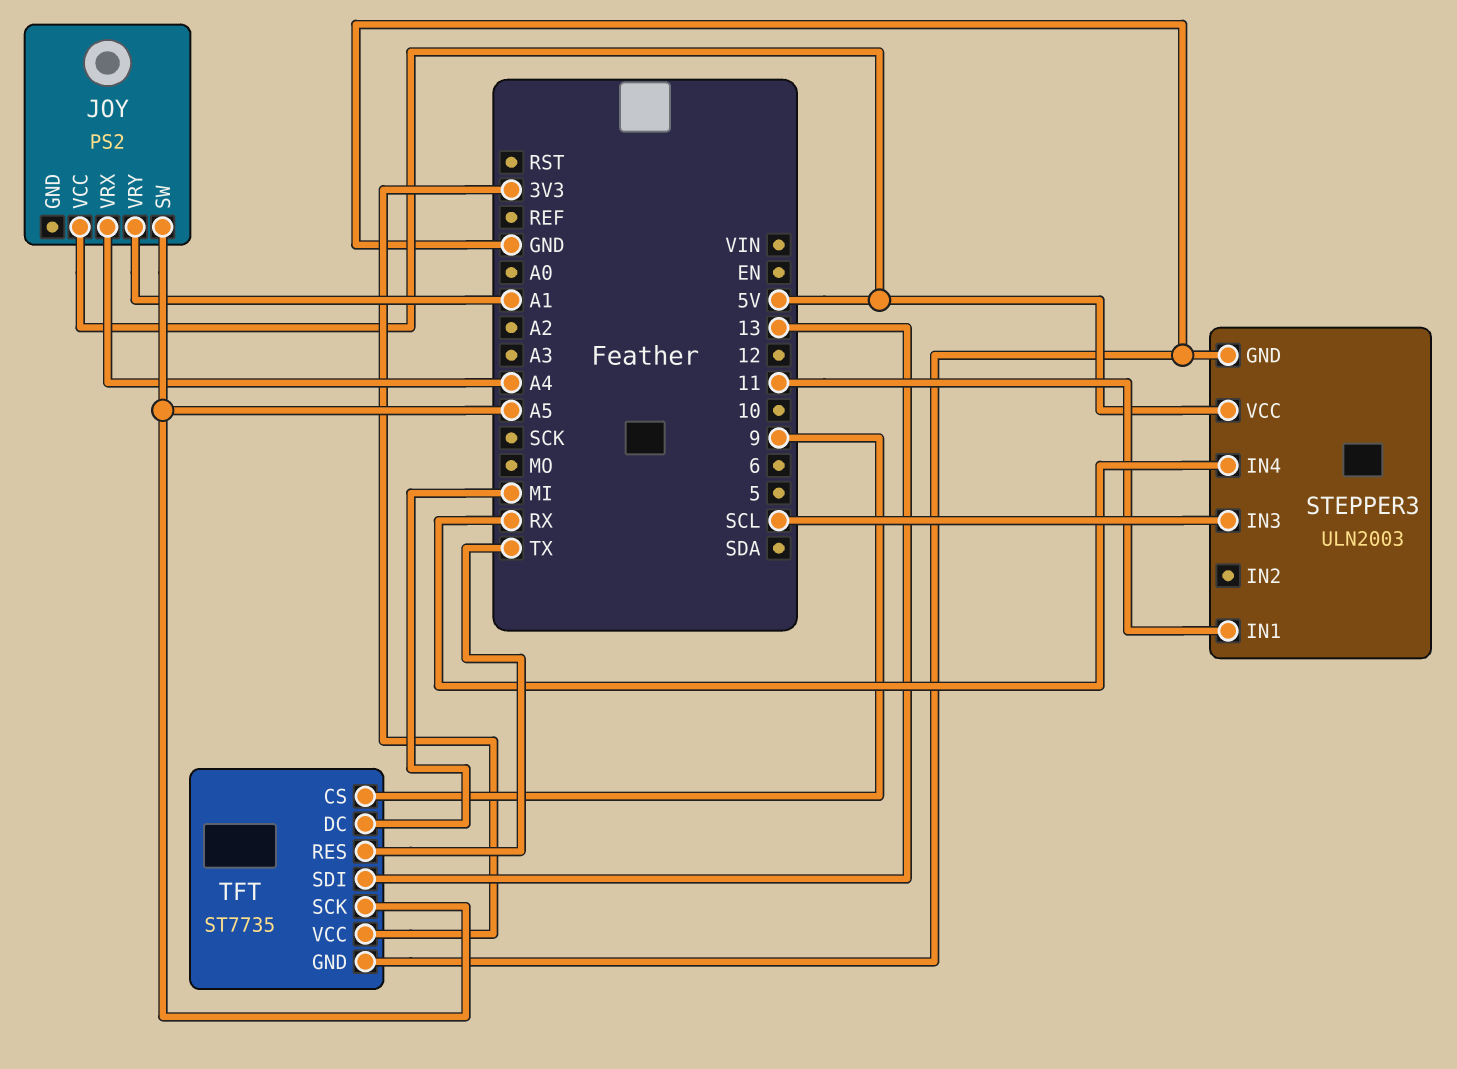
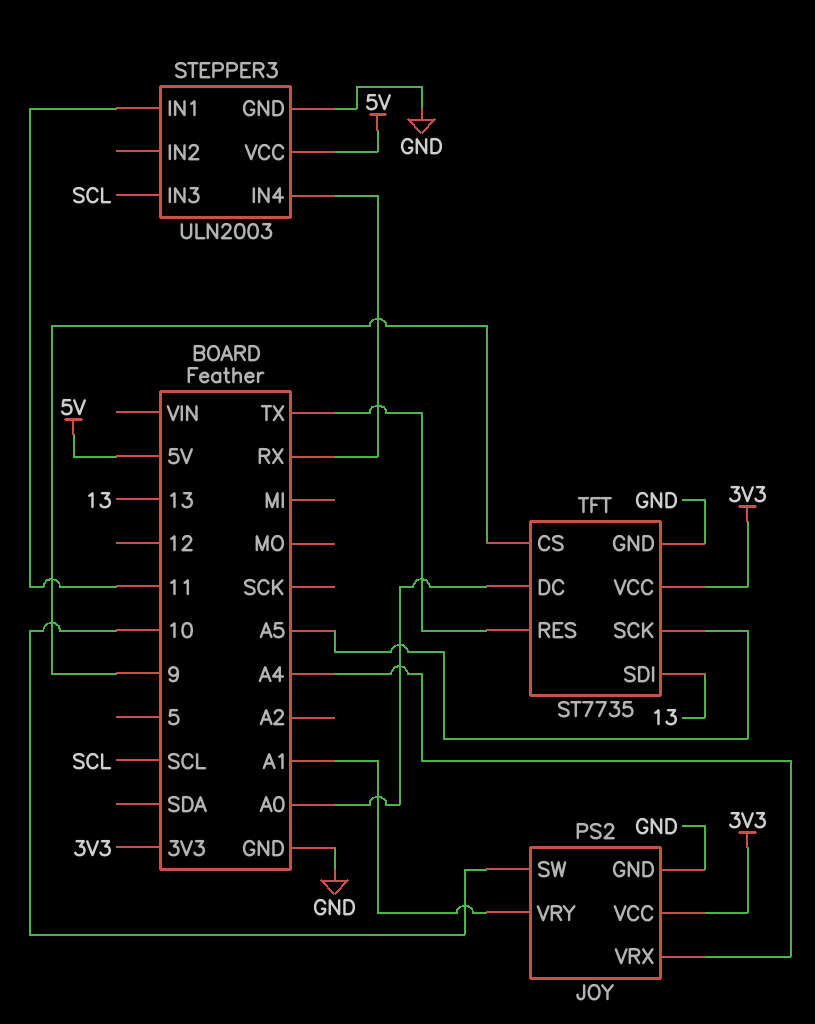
JOY pin GND: none -> GND
JOY pin SW: A5 -> 10
JOY pin VCC: 5V -> 3V3
TFT pin DC: MI -> A0

